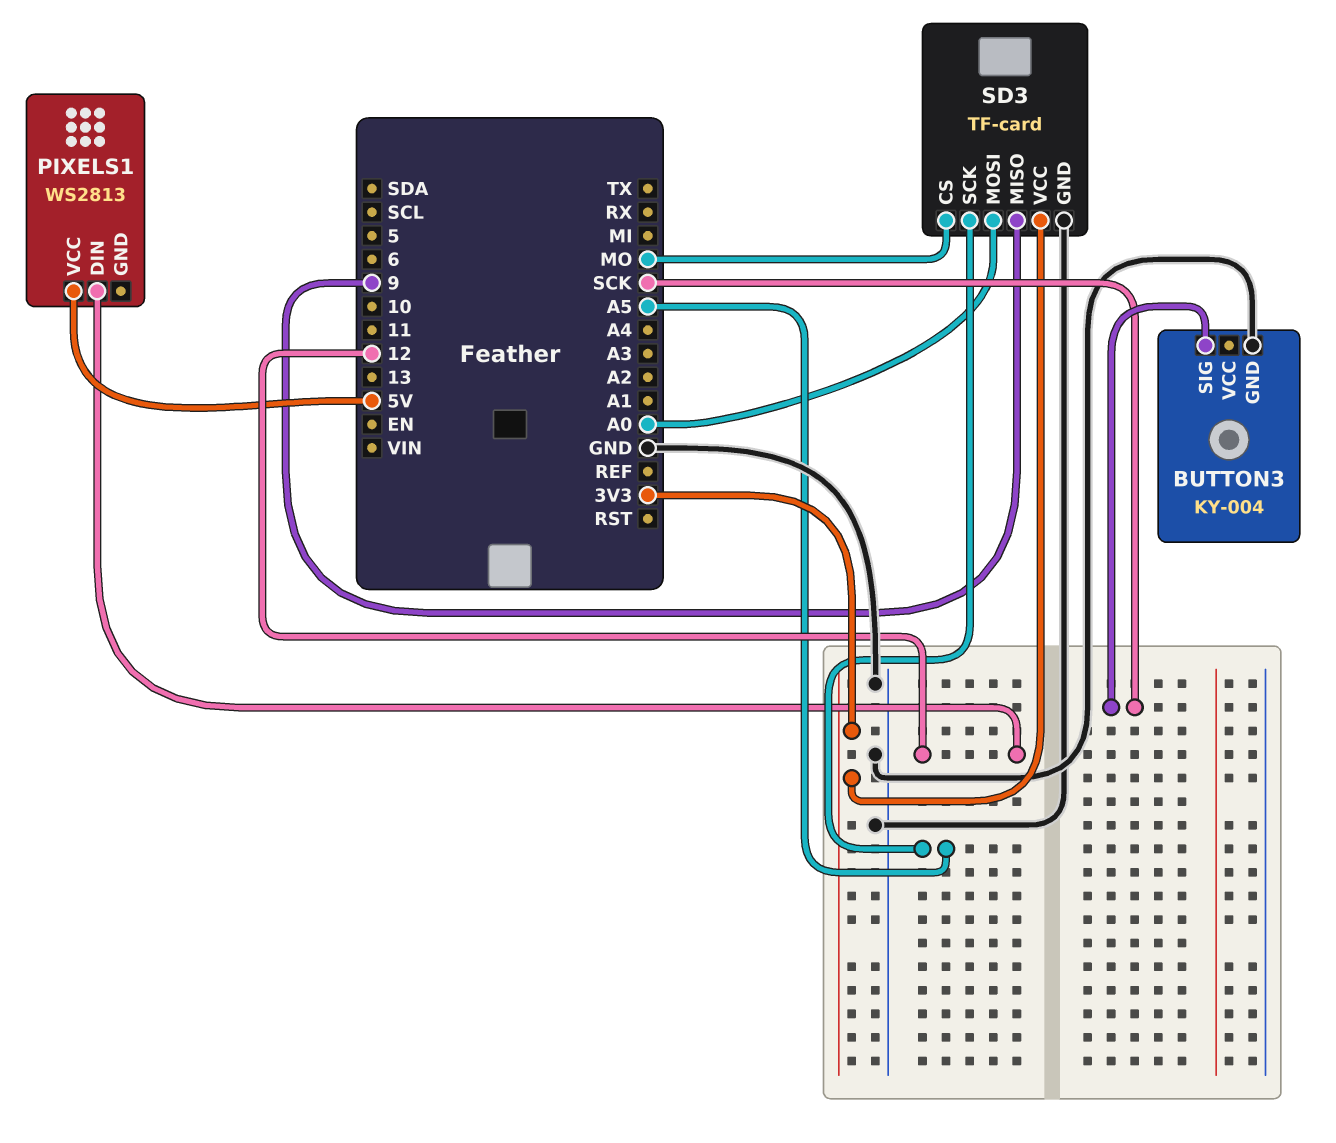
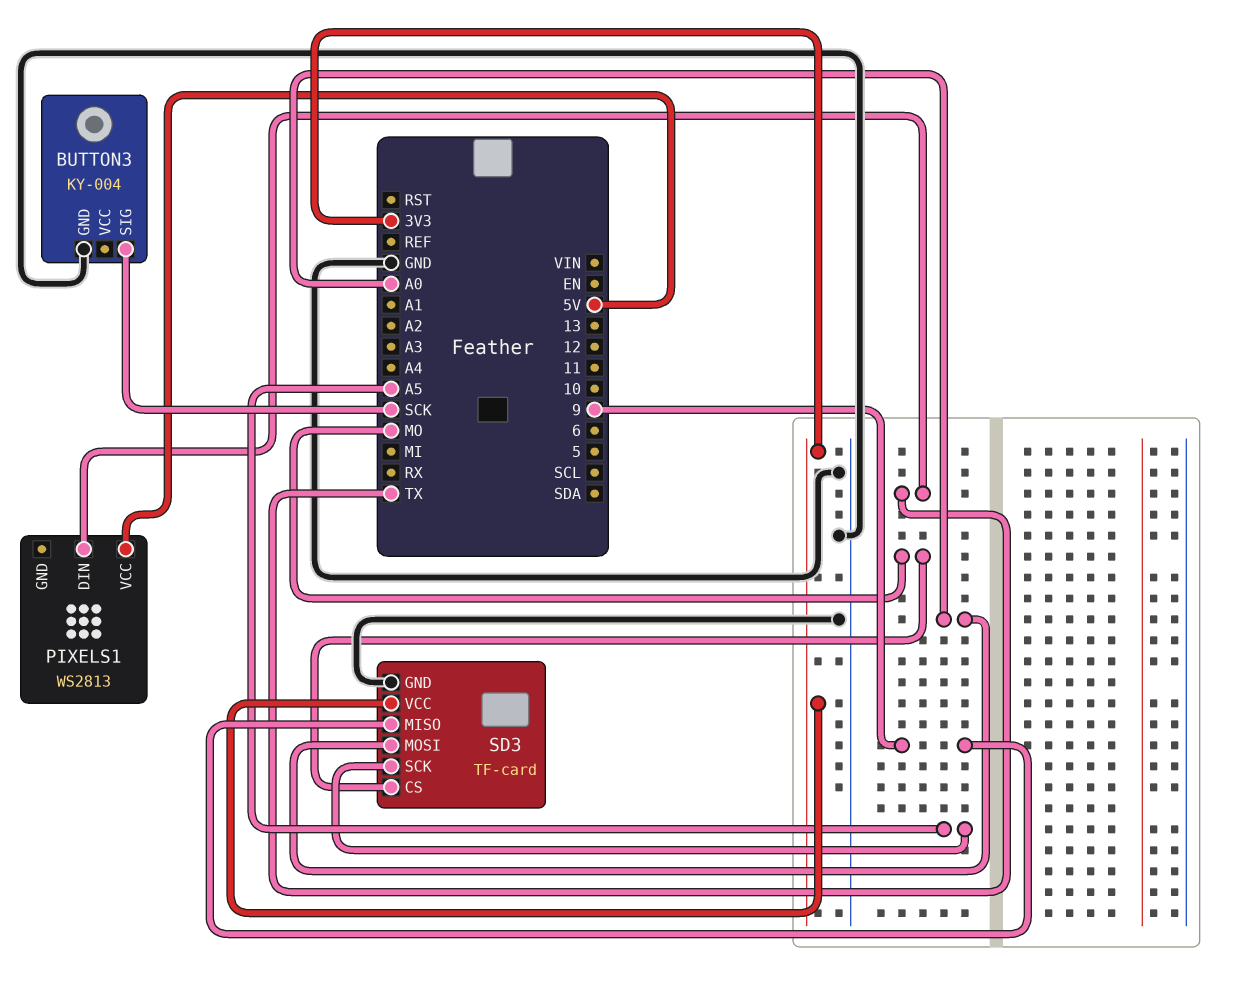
PIXELS1 pin DIN: 12 -> TX

